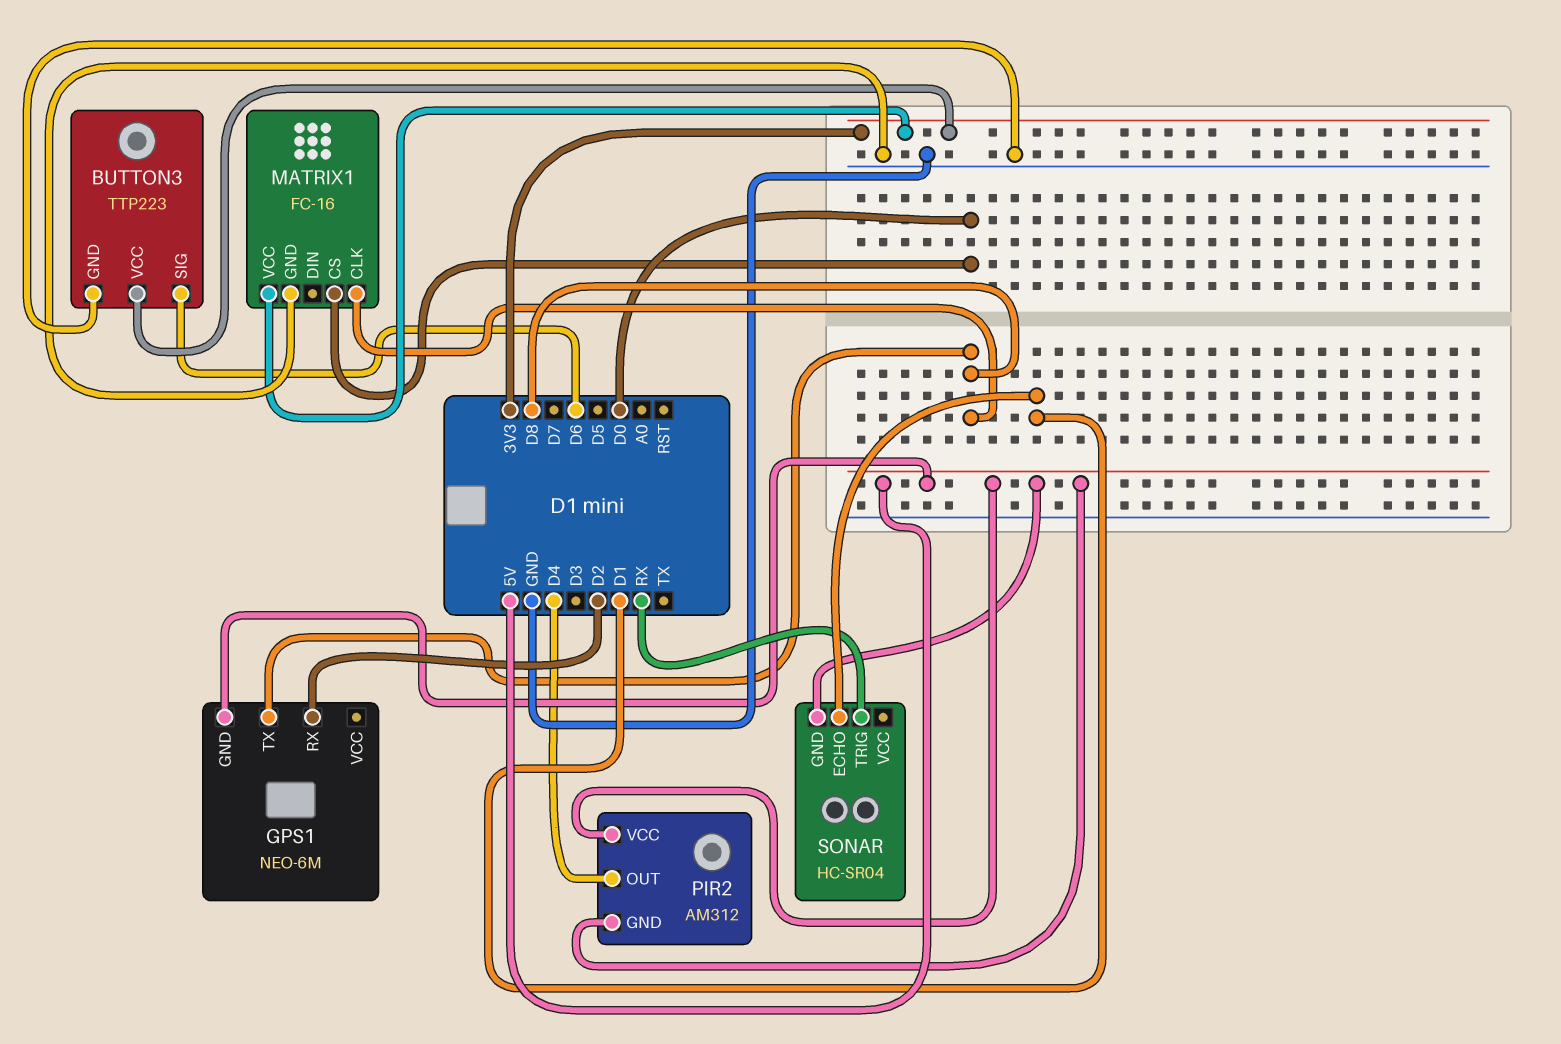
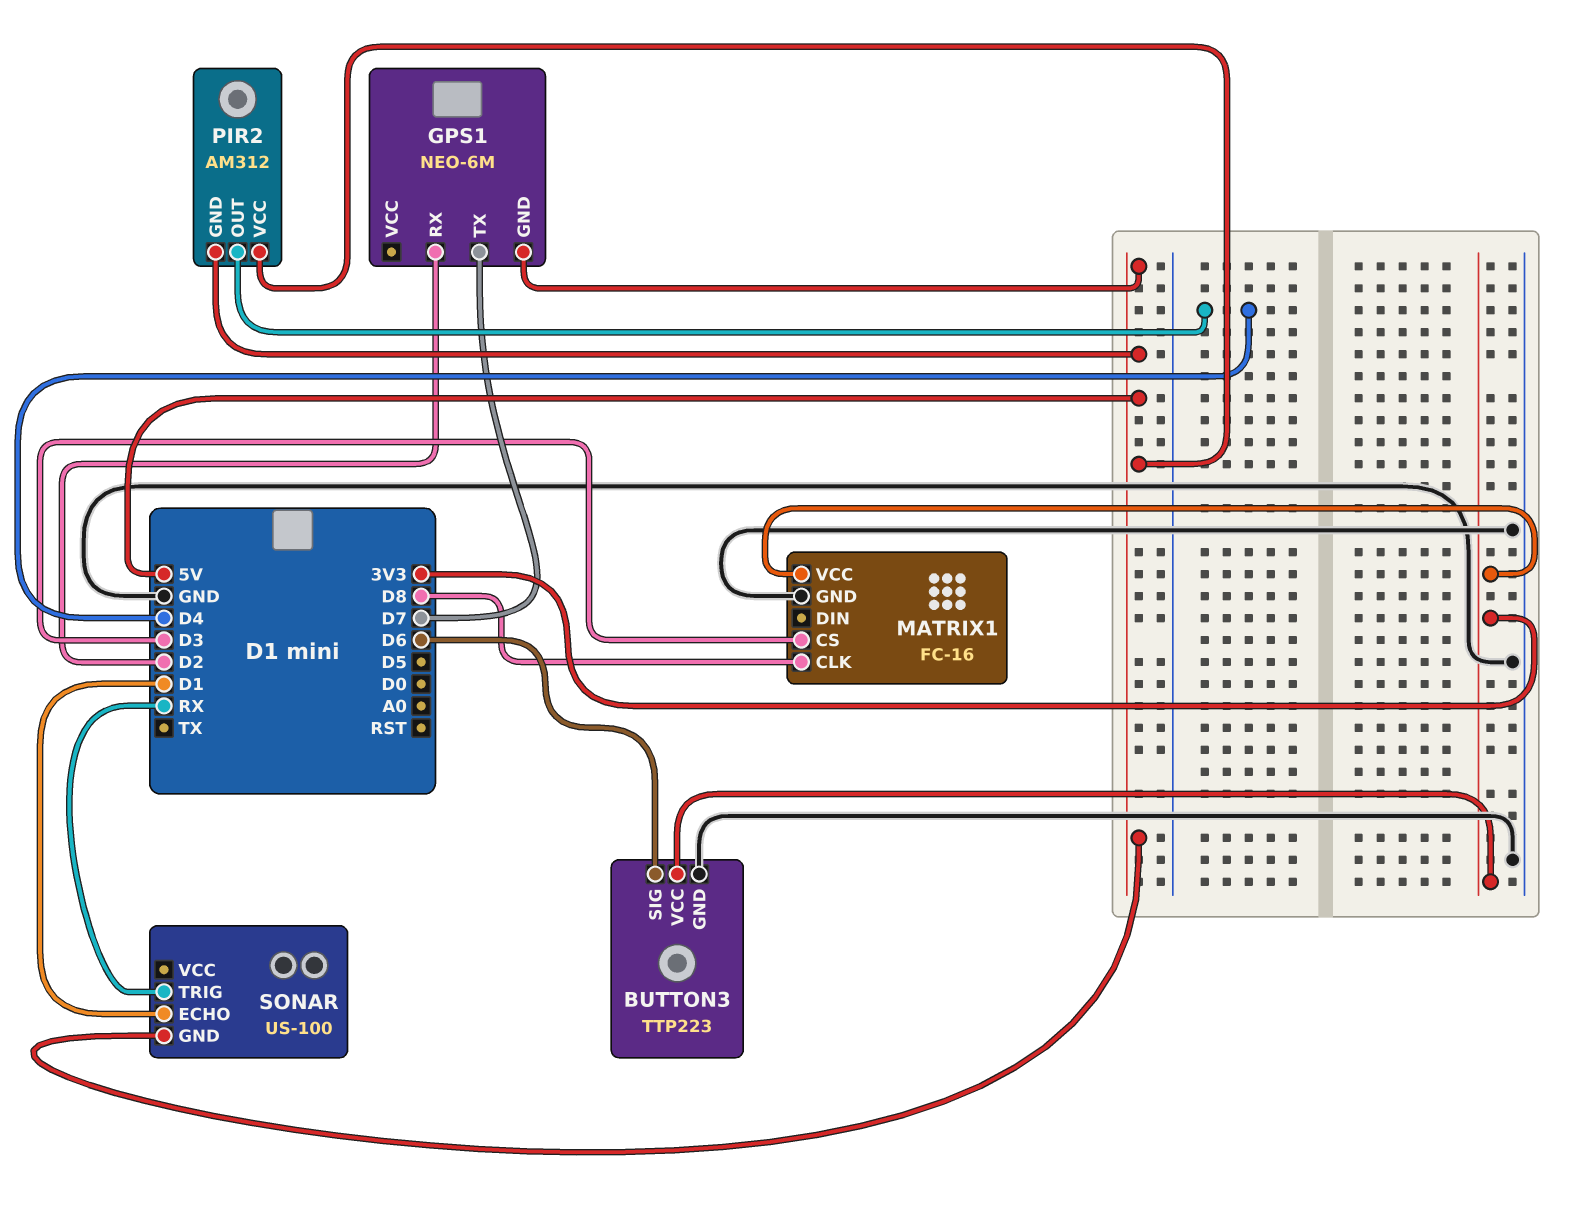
GPS1 pin TX: D8 -> D7
MATRIX1 pin CS: D0 -> D3
SONAR: HC-SR04 -> US-100

